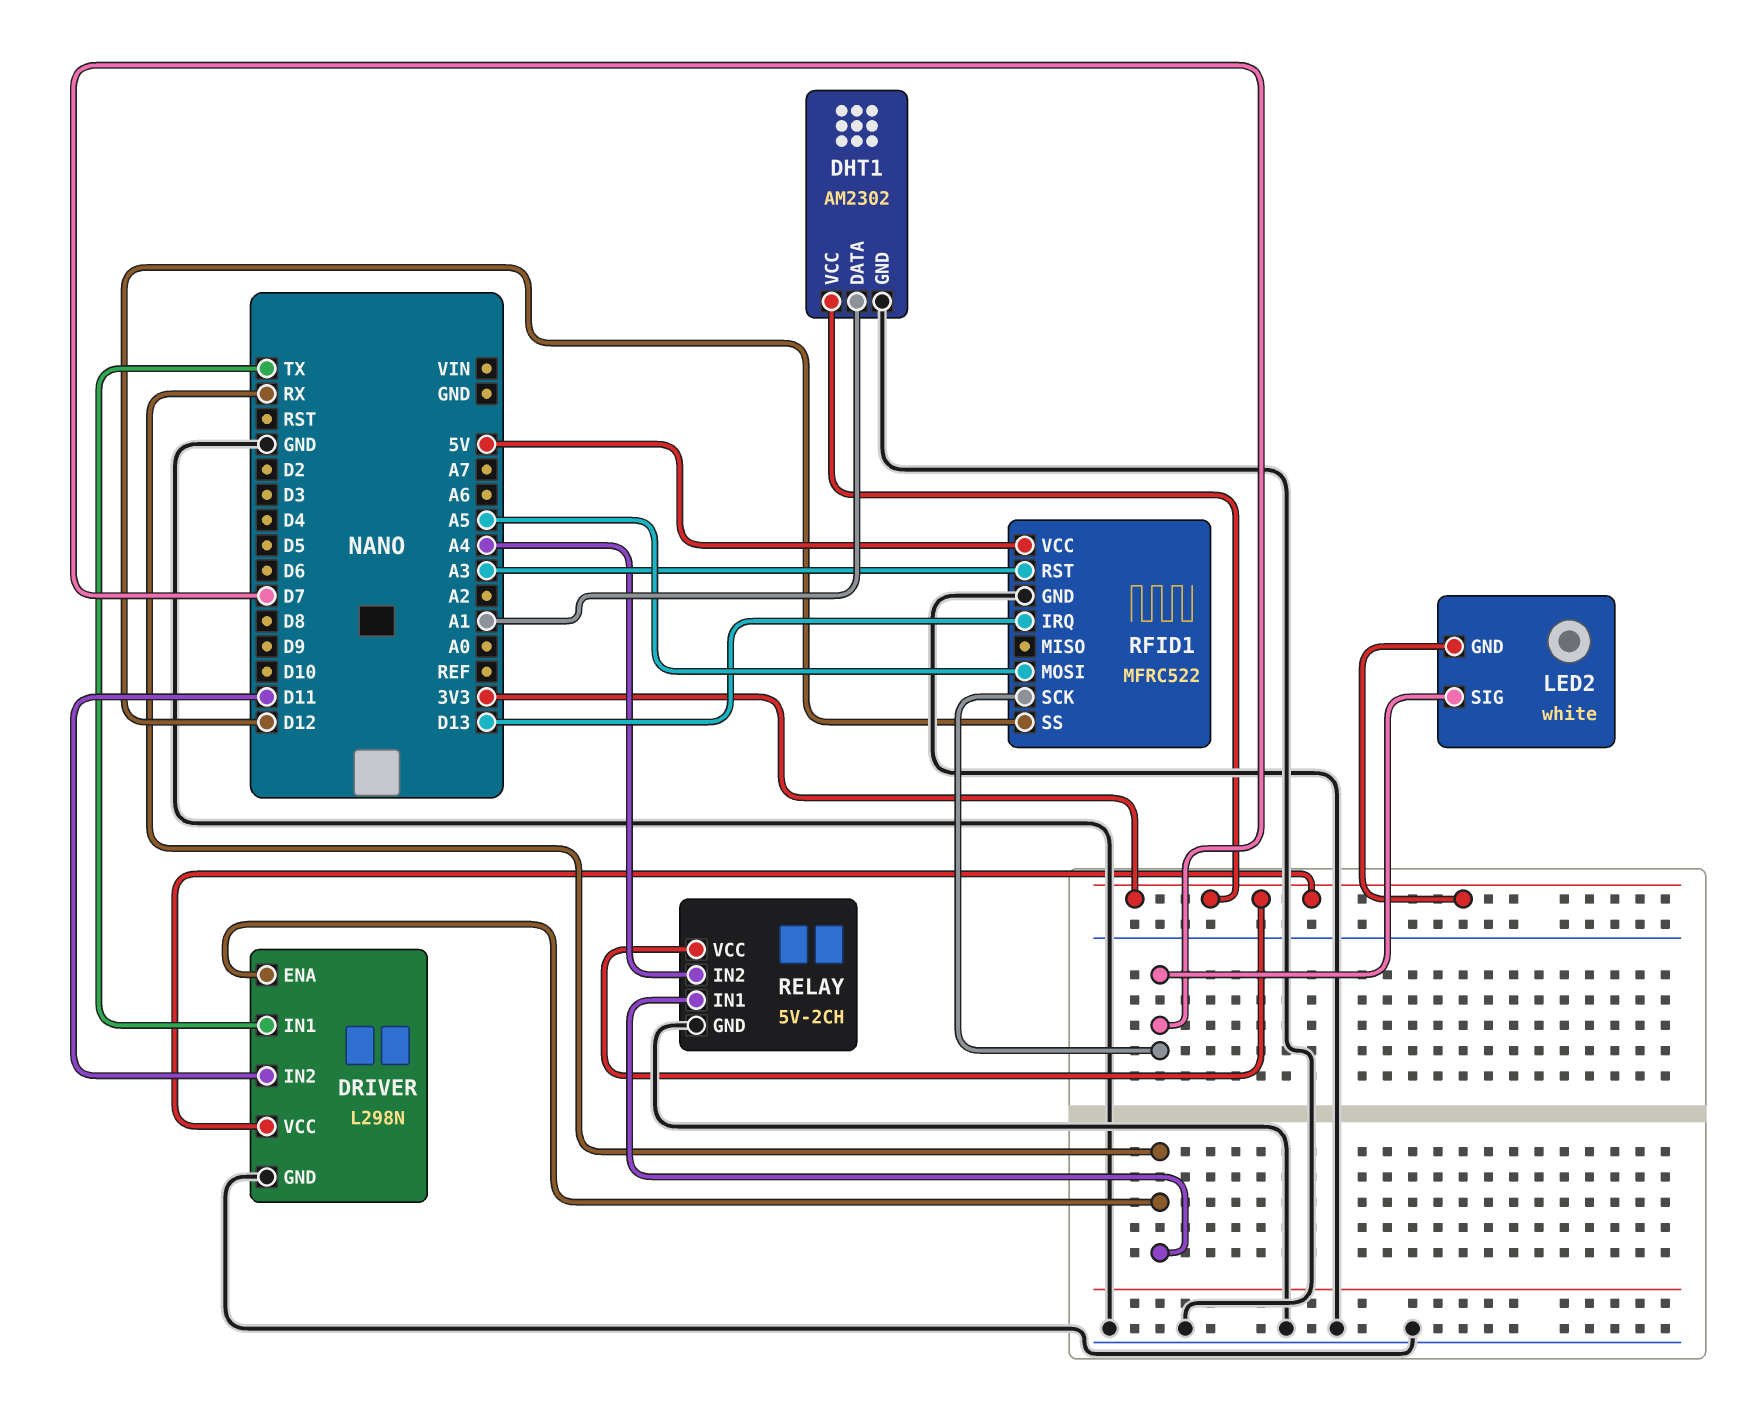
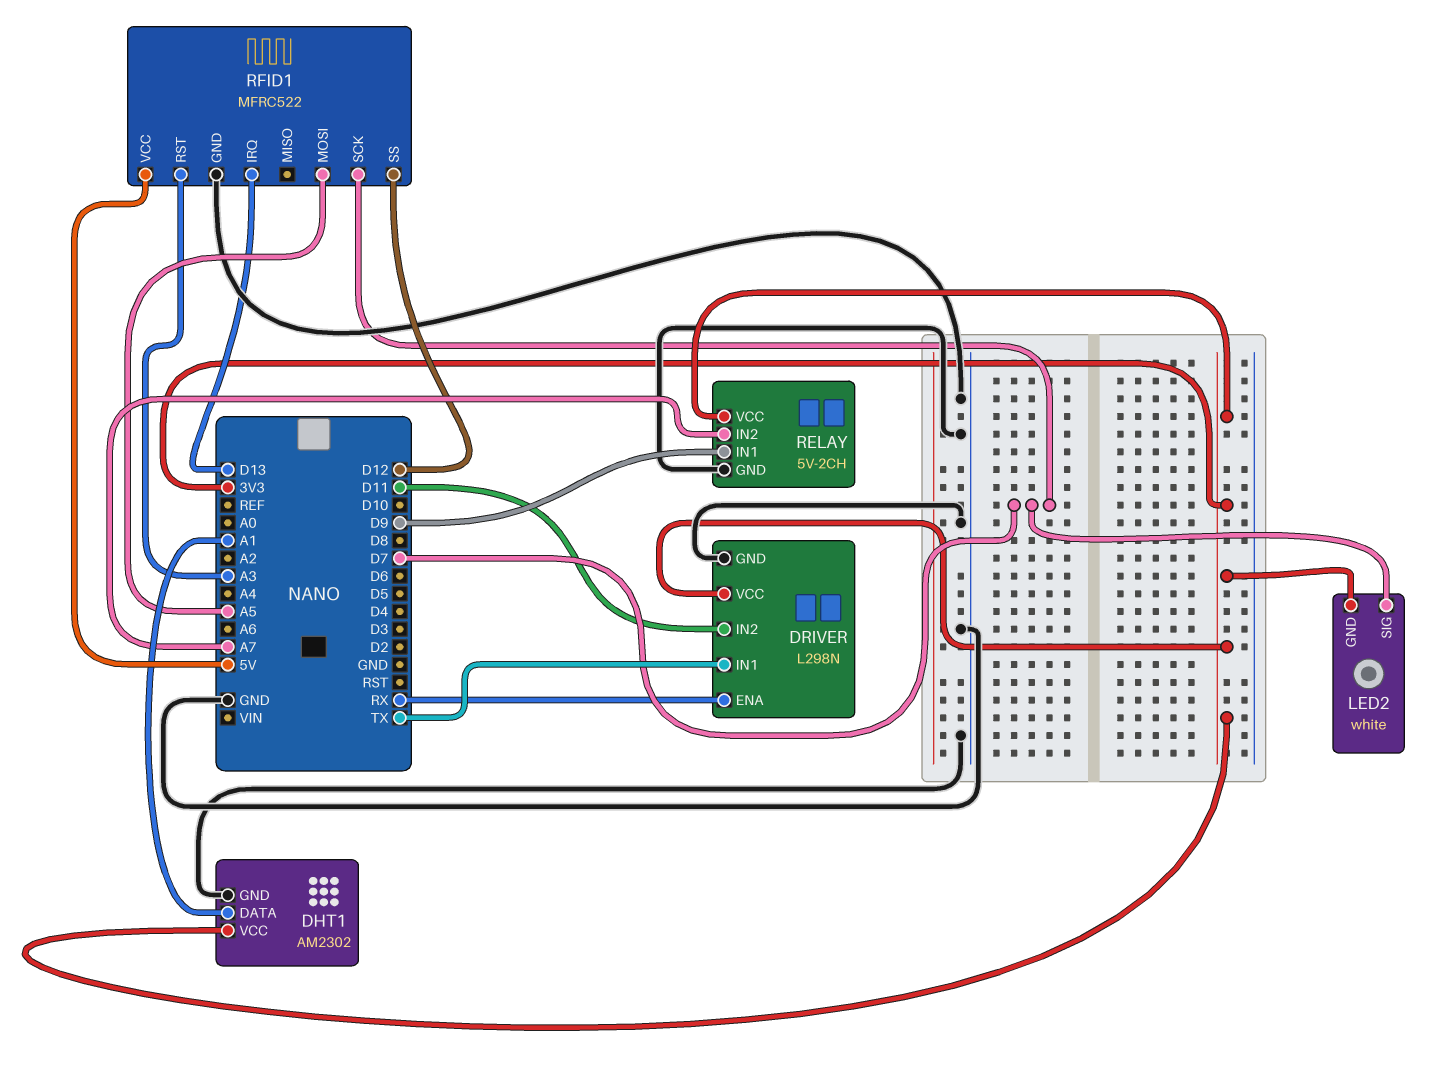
RELAY pin IN1: RX -> D9
RELAY pin IN2: A4 -> A7

